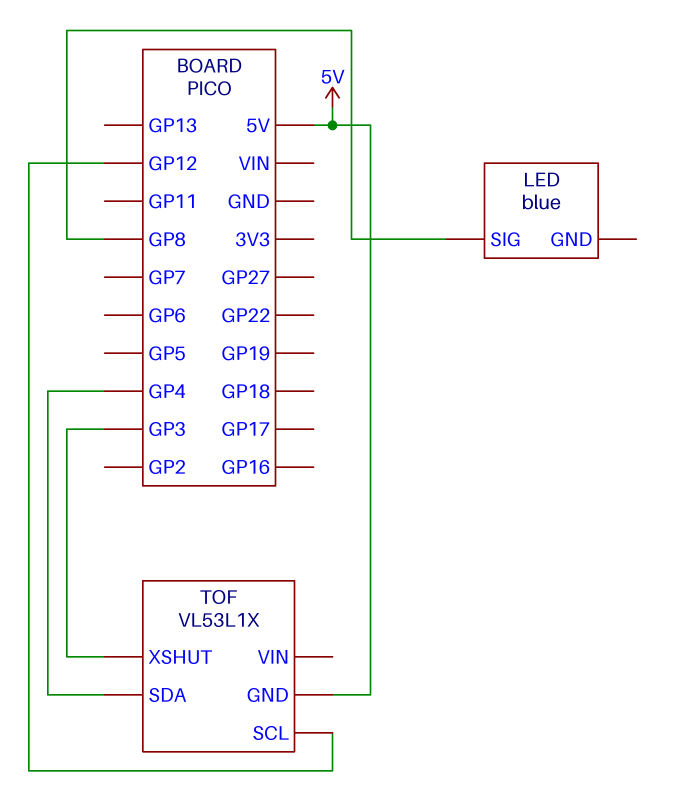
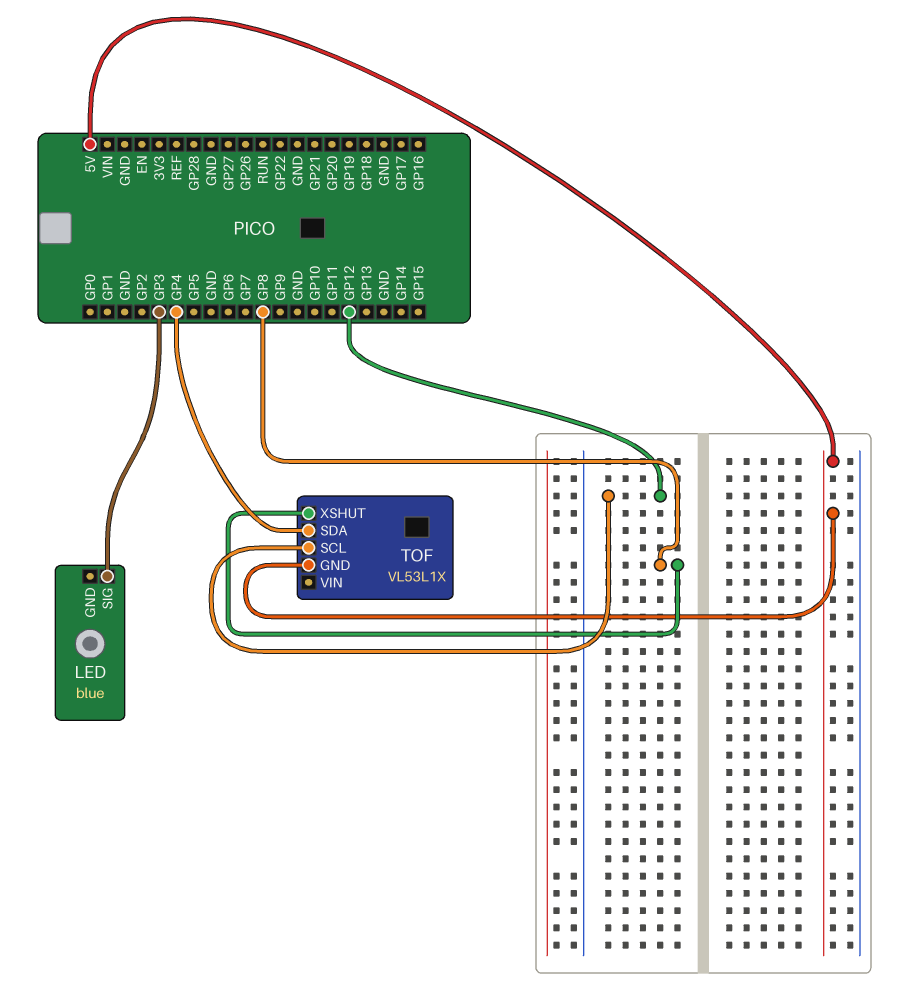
LED pin SIG: GP8 -> GP3
TOF pin XSHUT: GP3 -> GP8

